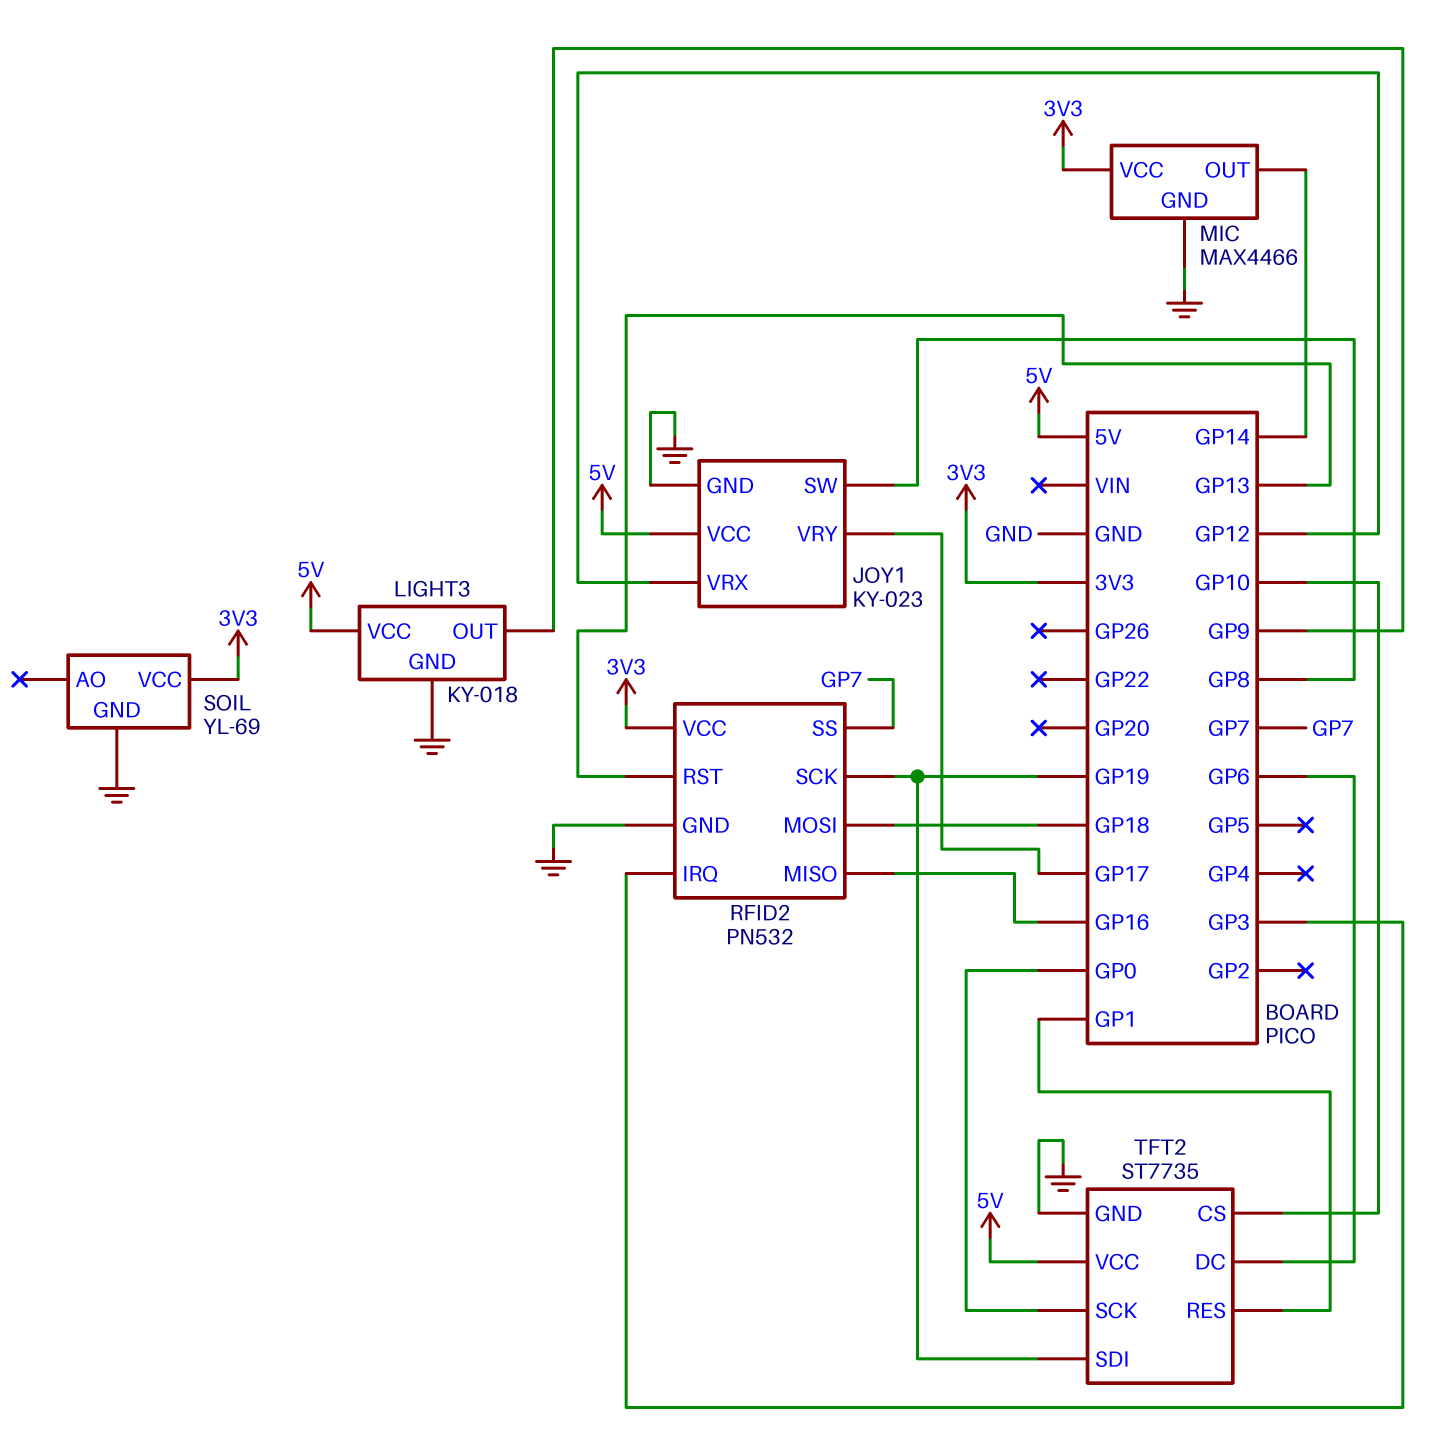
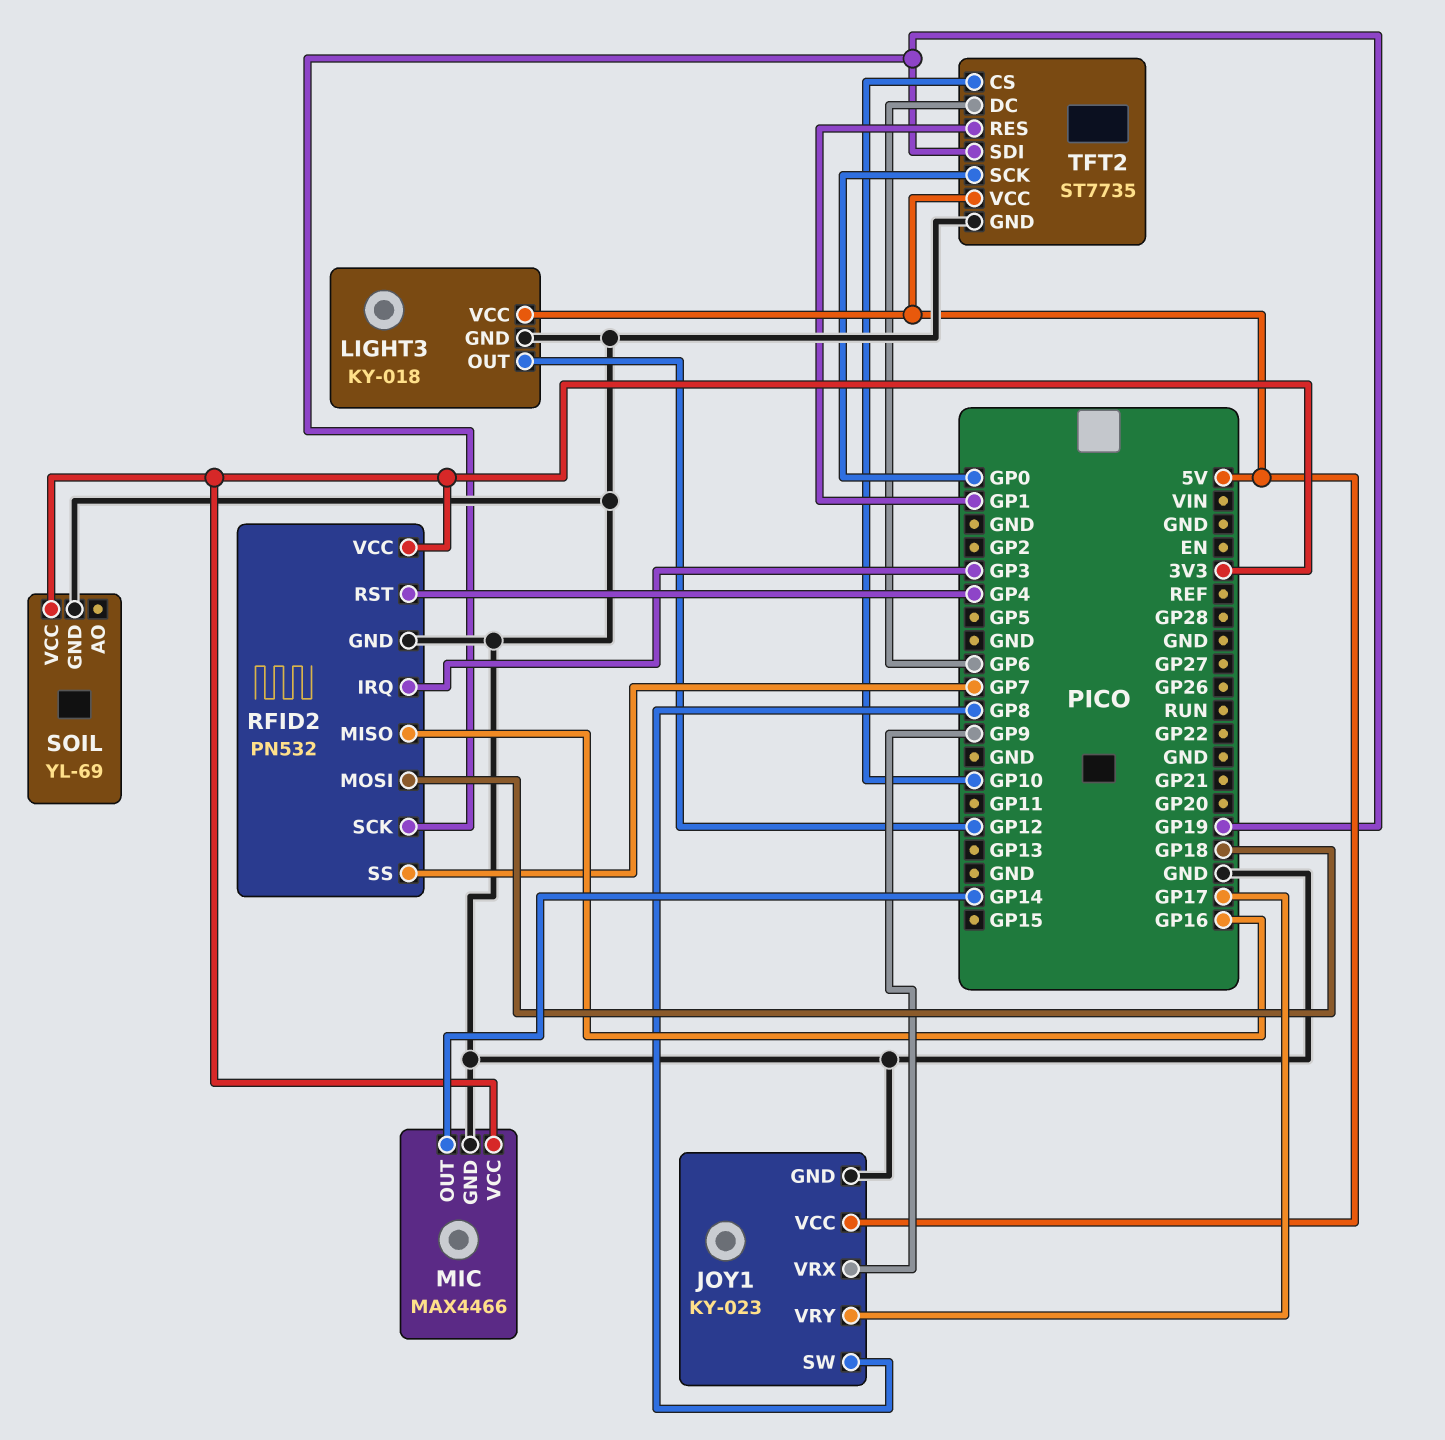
JOY1 pin VRX: GP12 -> GP9
LIGHT3 pin OUT: GP9 -> GP12
RFID2 pin RST: GP13 -> GP4

